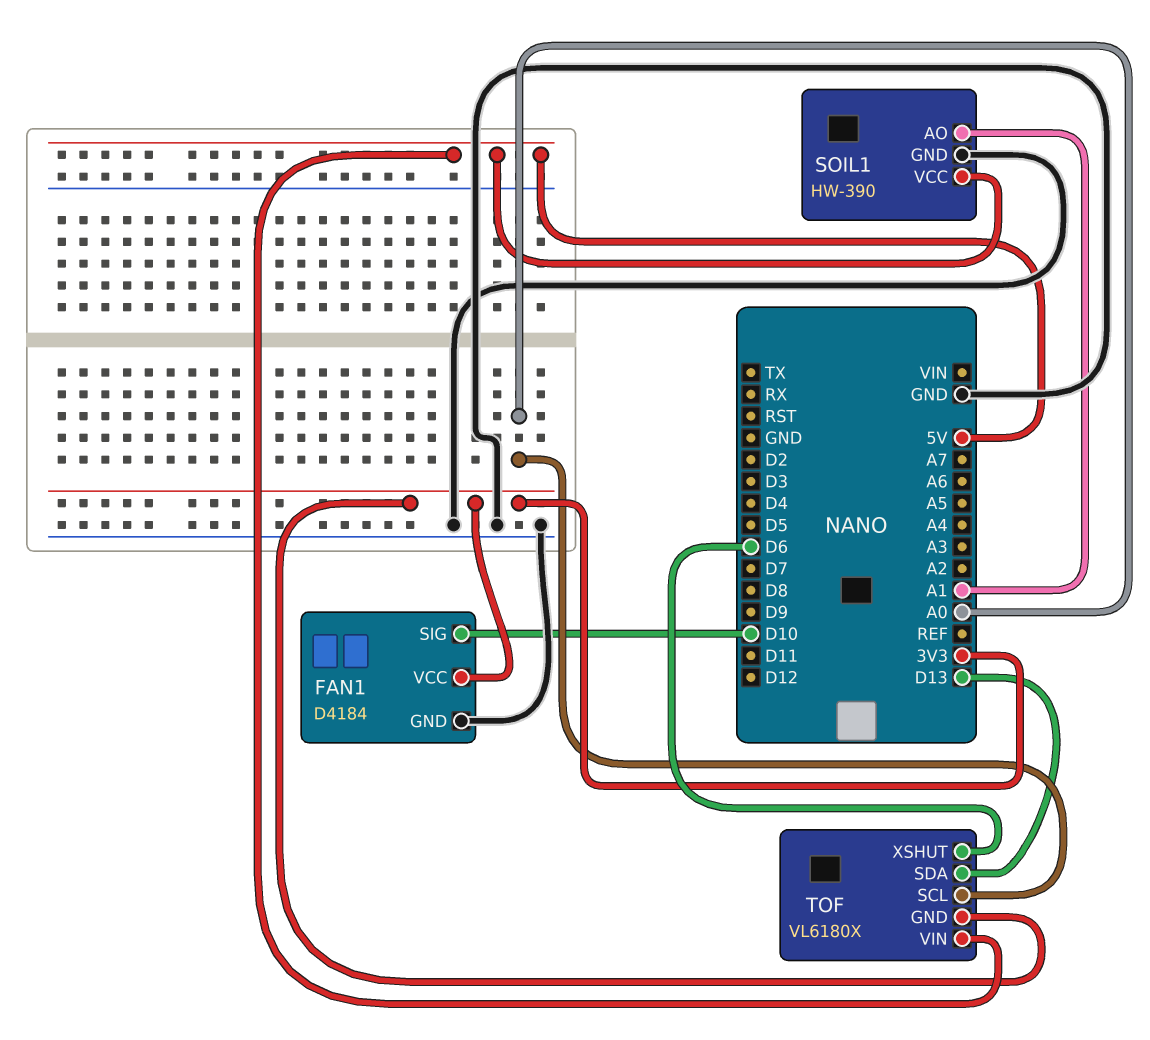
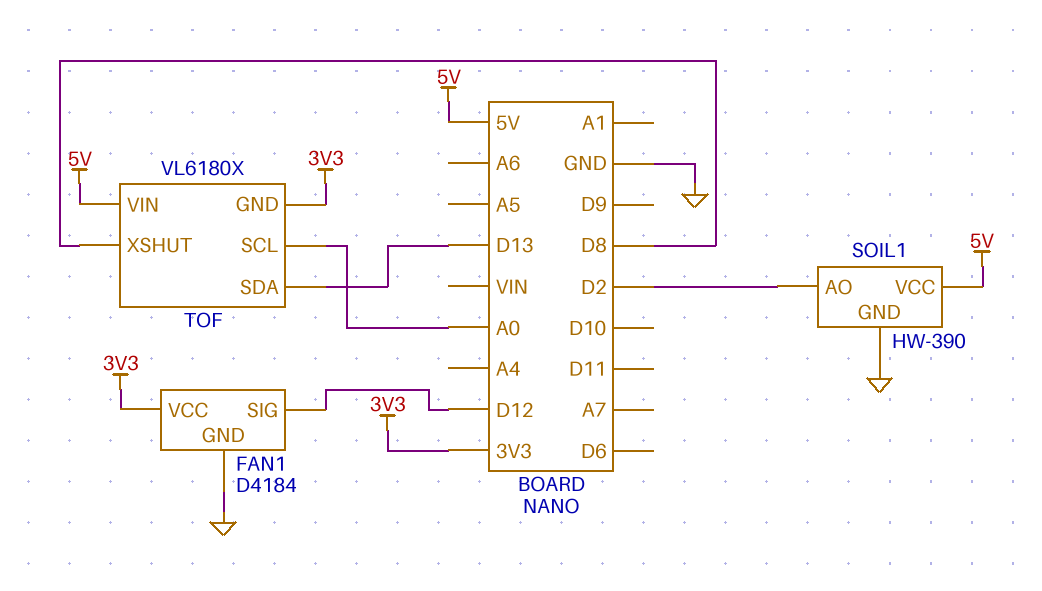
FAN1 pin SIG: D10 -> D12
SOIL1 pin AO: A1 -> D2
TOF pin XSHUT: D6 -> D8

